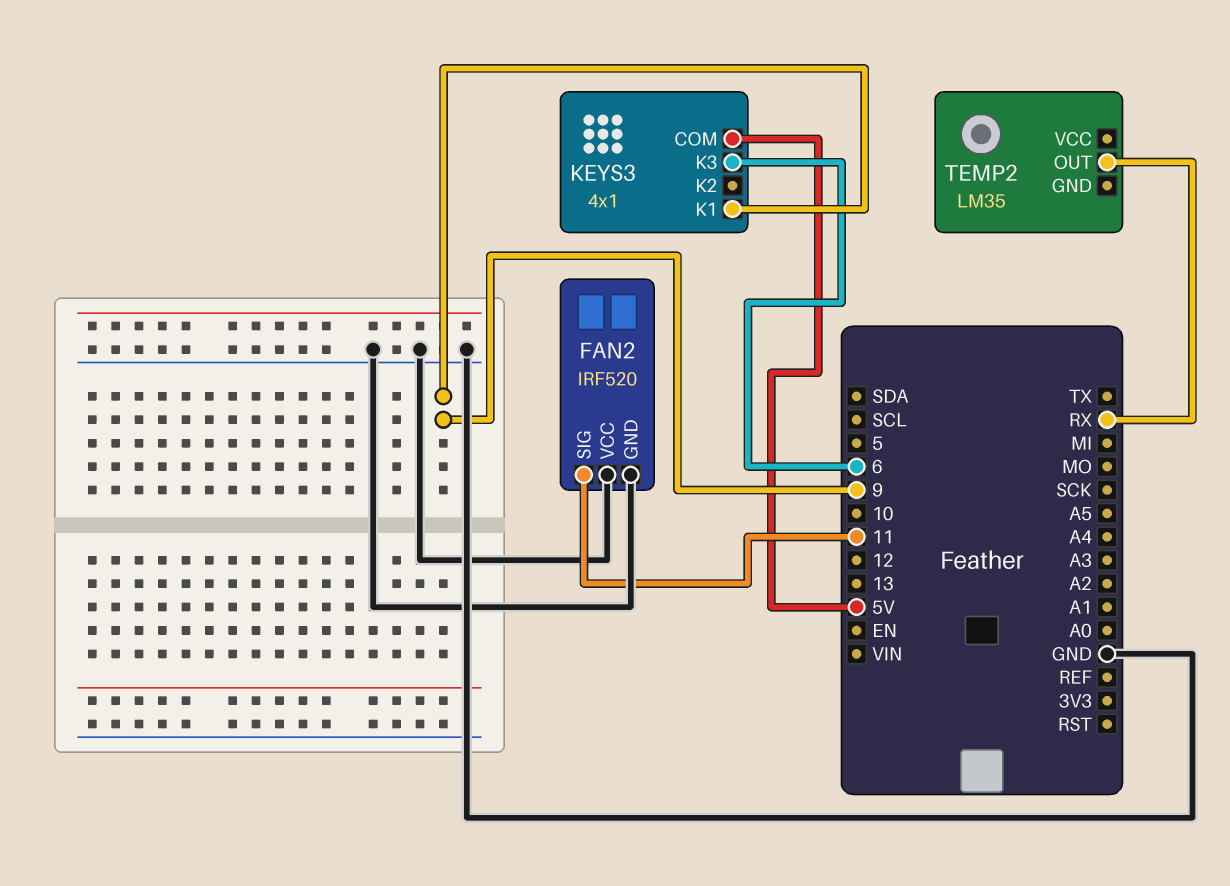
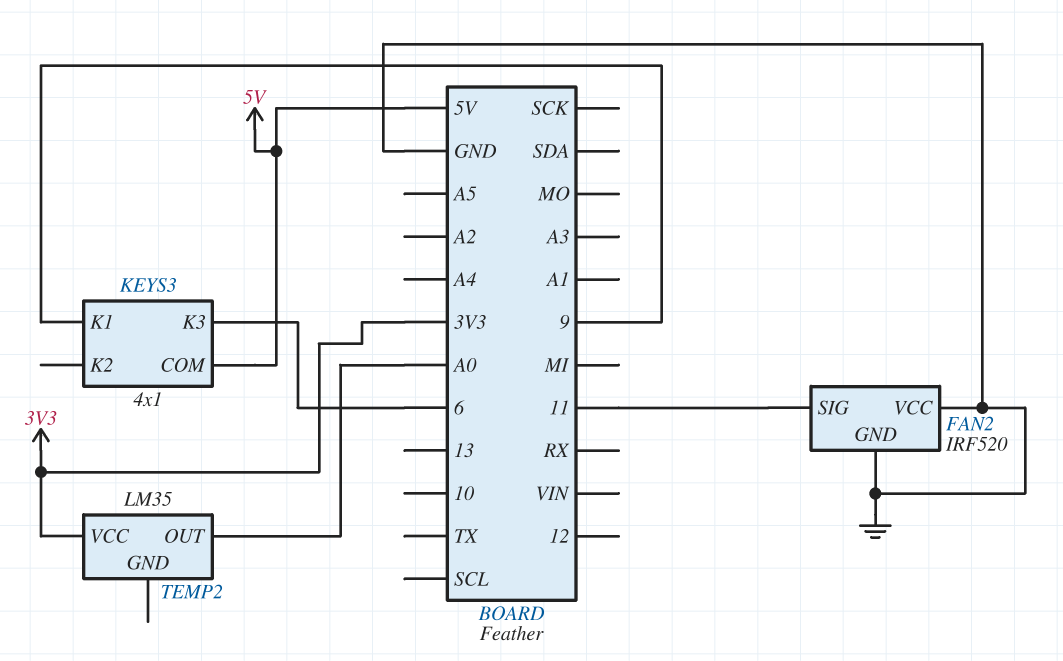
TEMP2 pin OUT: RX -> A0
TEMP2 pin VCC: none -> 3V3

